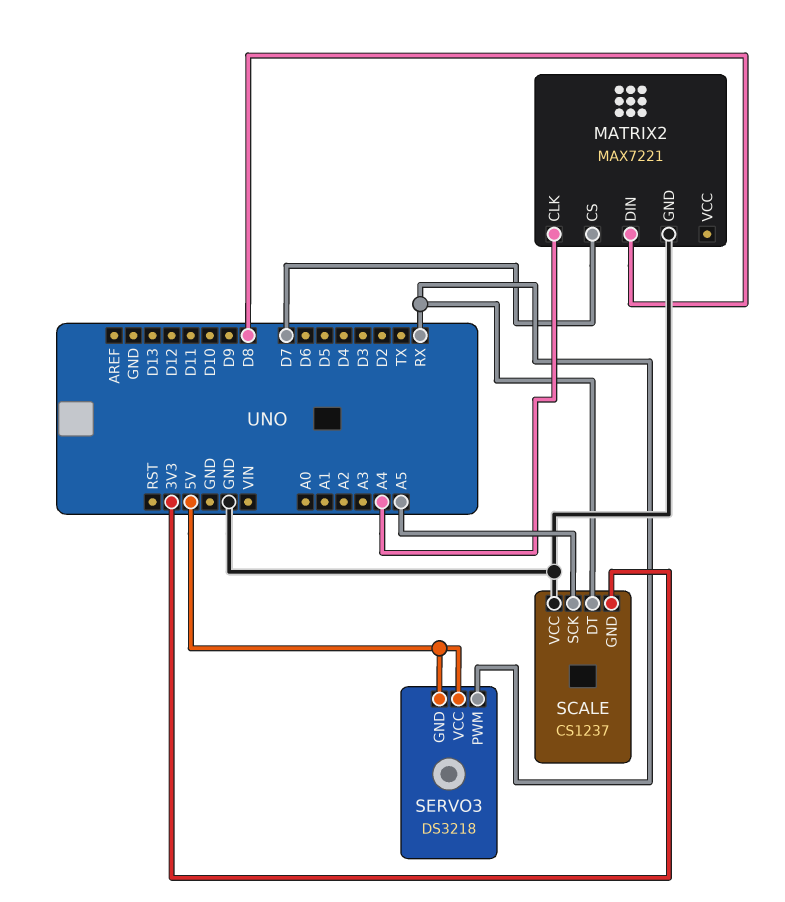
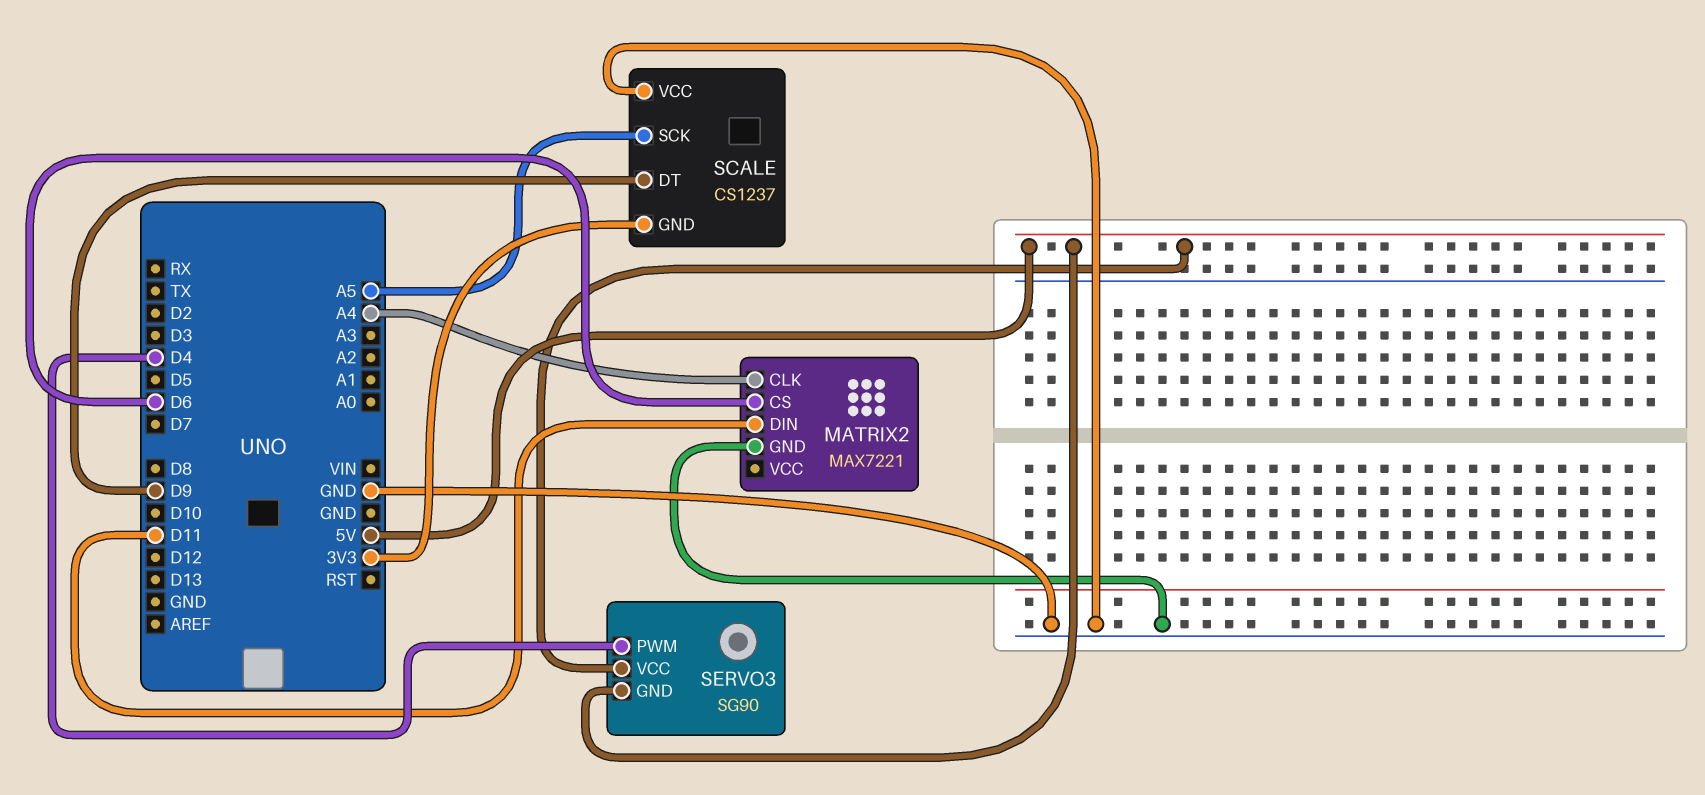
MATRIX2 pin CS: D7 -> D6
MATRIX2 pin DIN: D8 -> D11
SCALE pin DT: RX -> D9
SERVO3: DS3218 -> SG90
SERVO3 pin PWM: RX -> D4

